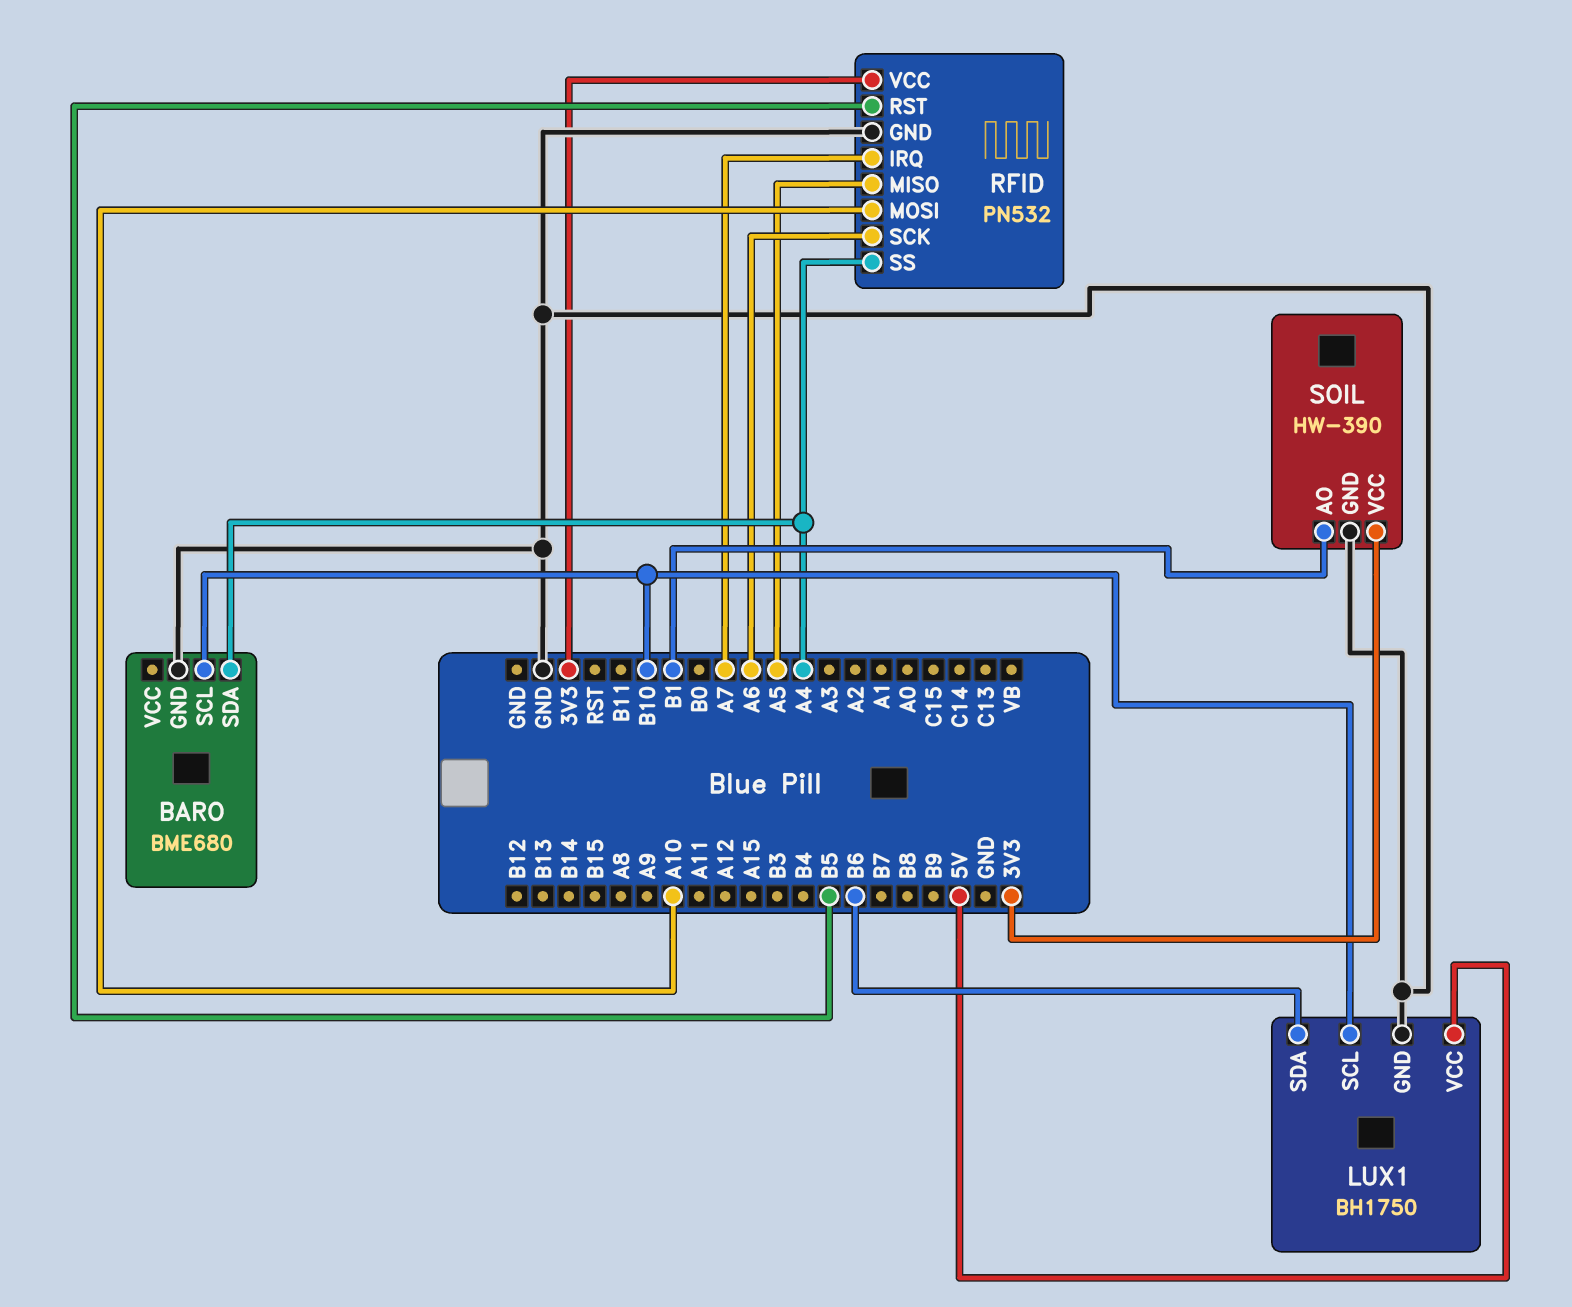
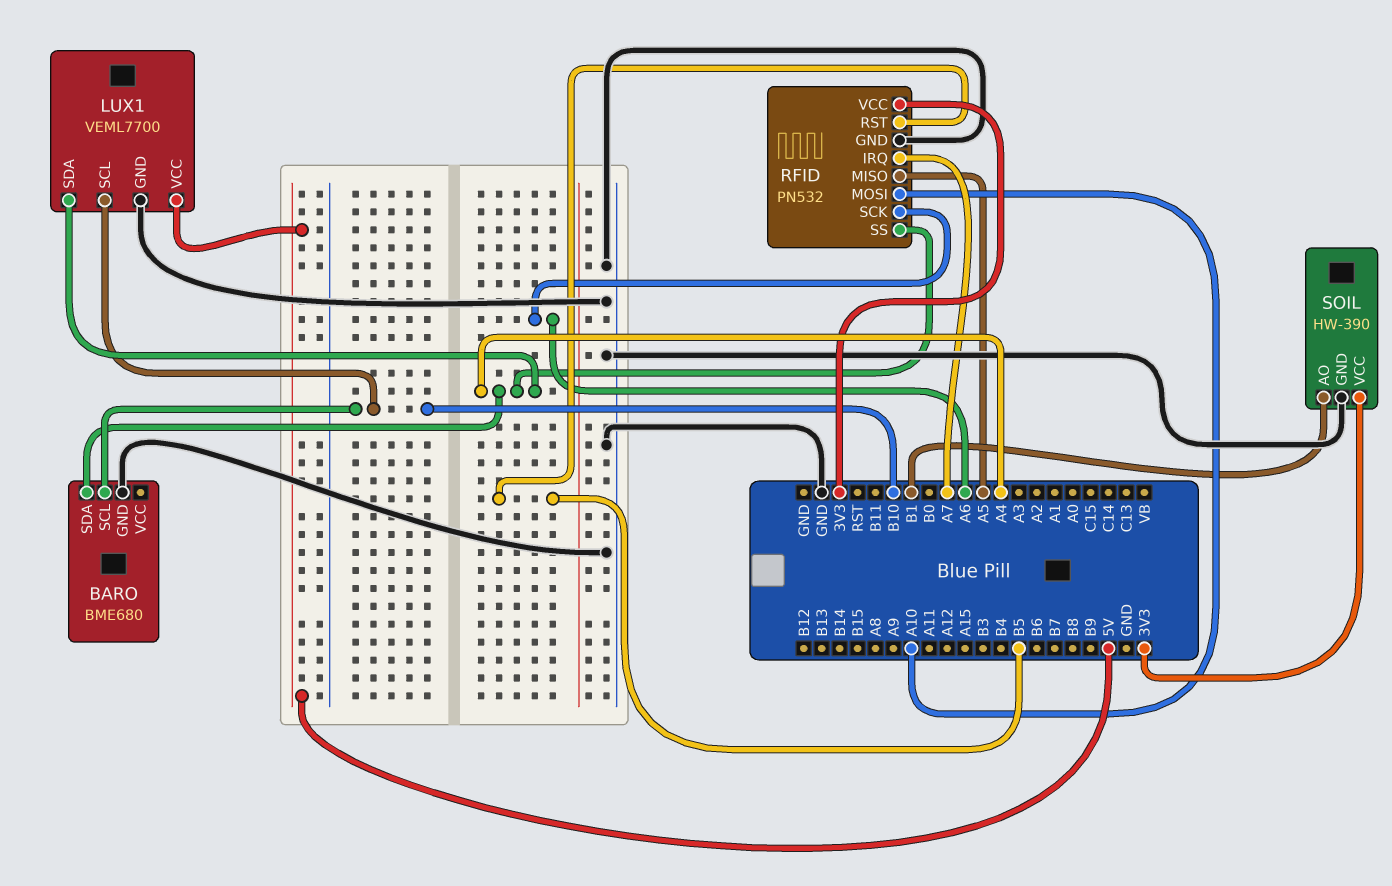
LUX1: BH1750 -> VEML7700
LUX1 pin SDA: B6 -> A4

